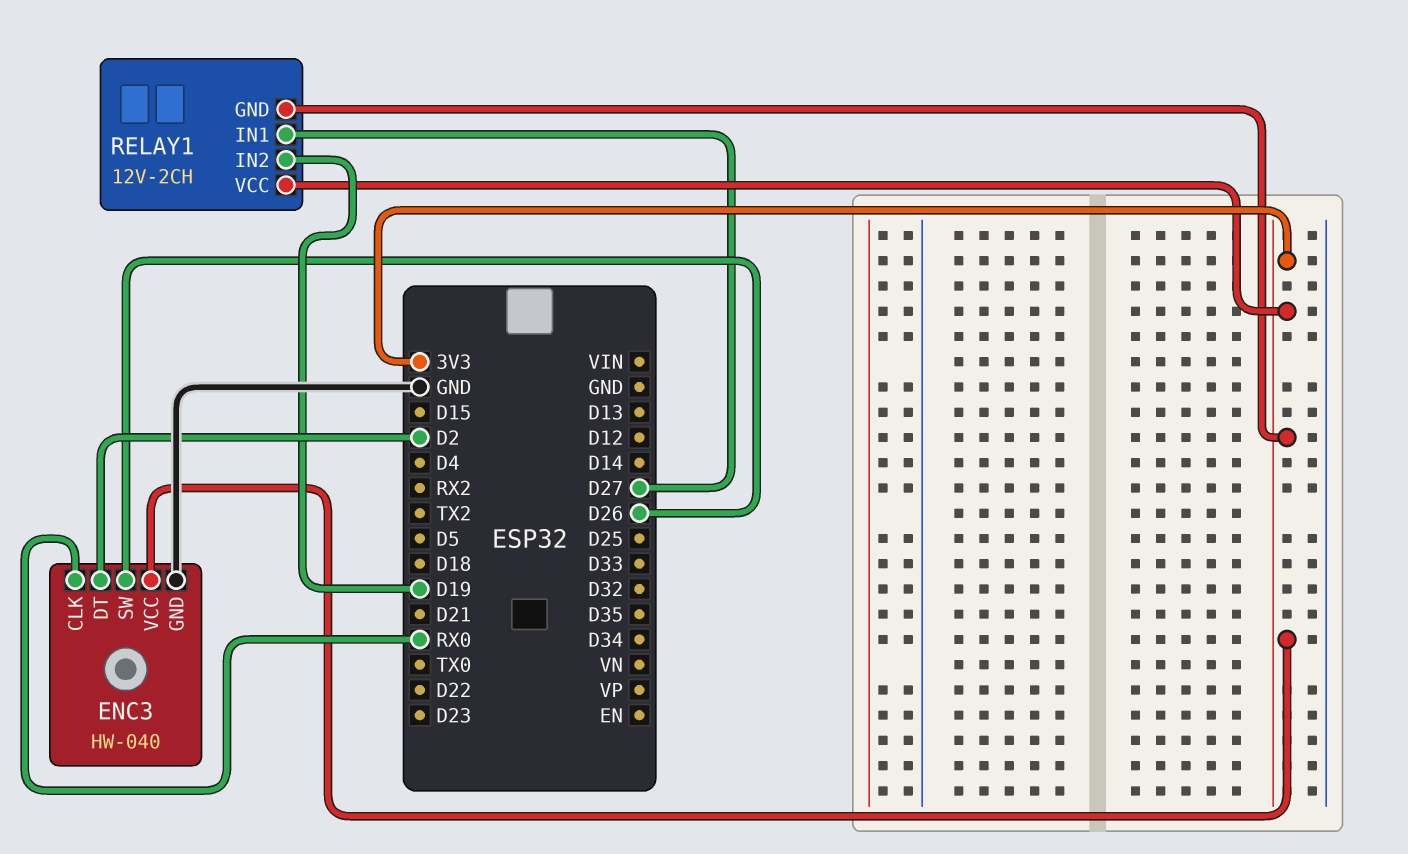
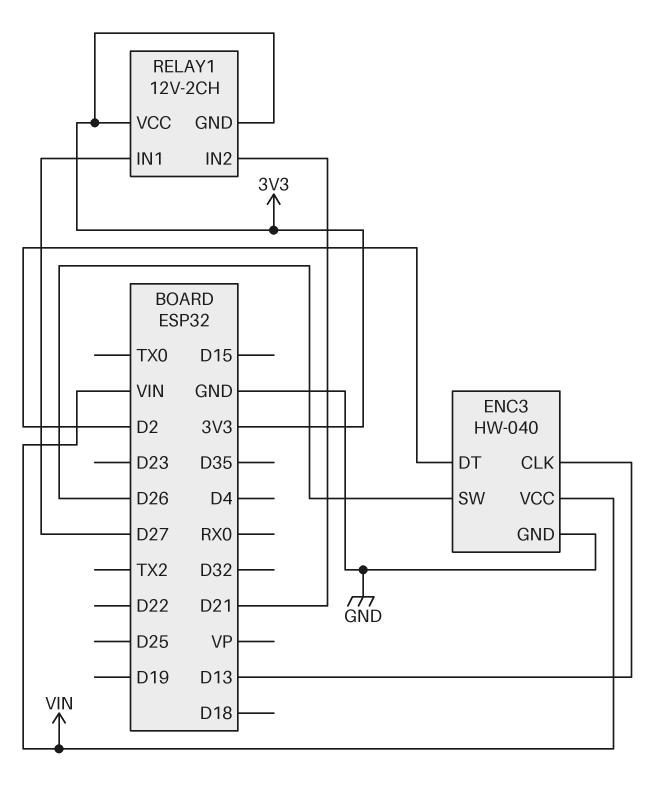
ENC3 pin CLK: RX0 -> D13
ENC3 pin VCC: 3V3 -> VIN
RELAY1 pin IN2: D19 -> D21

